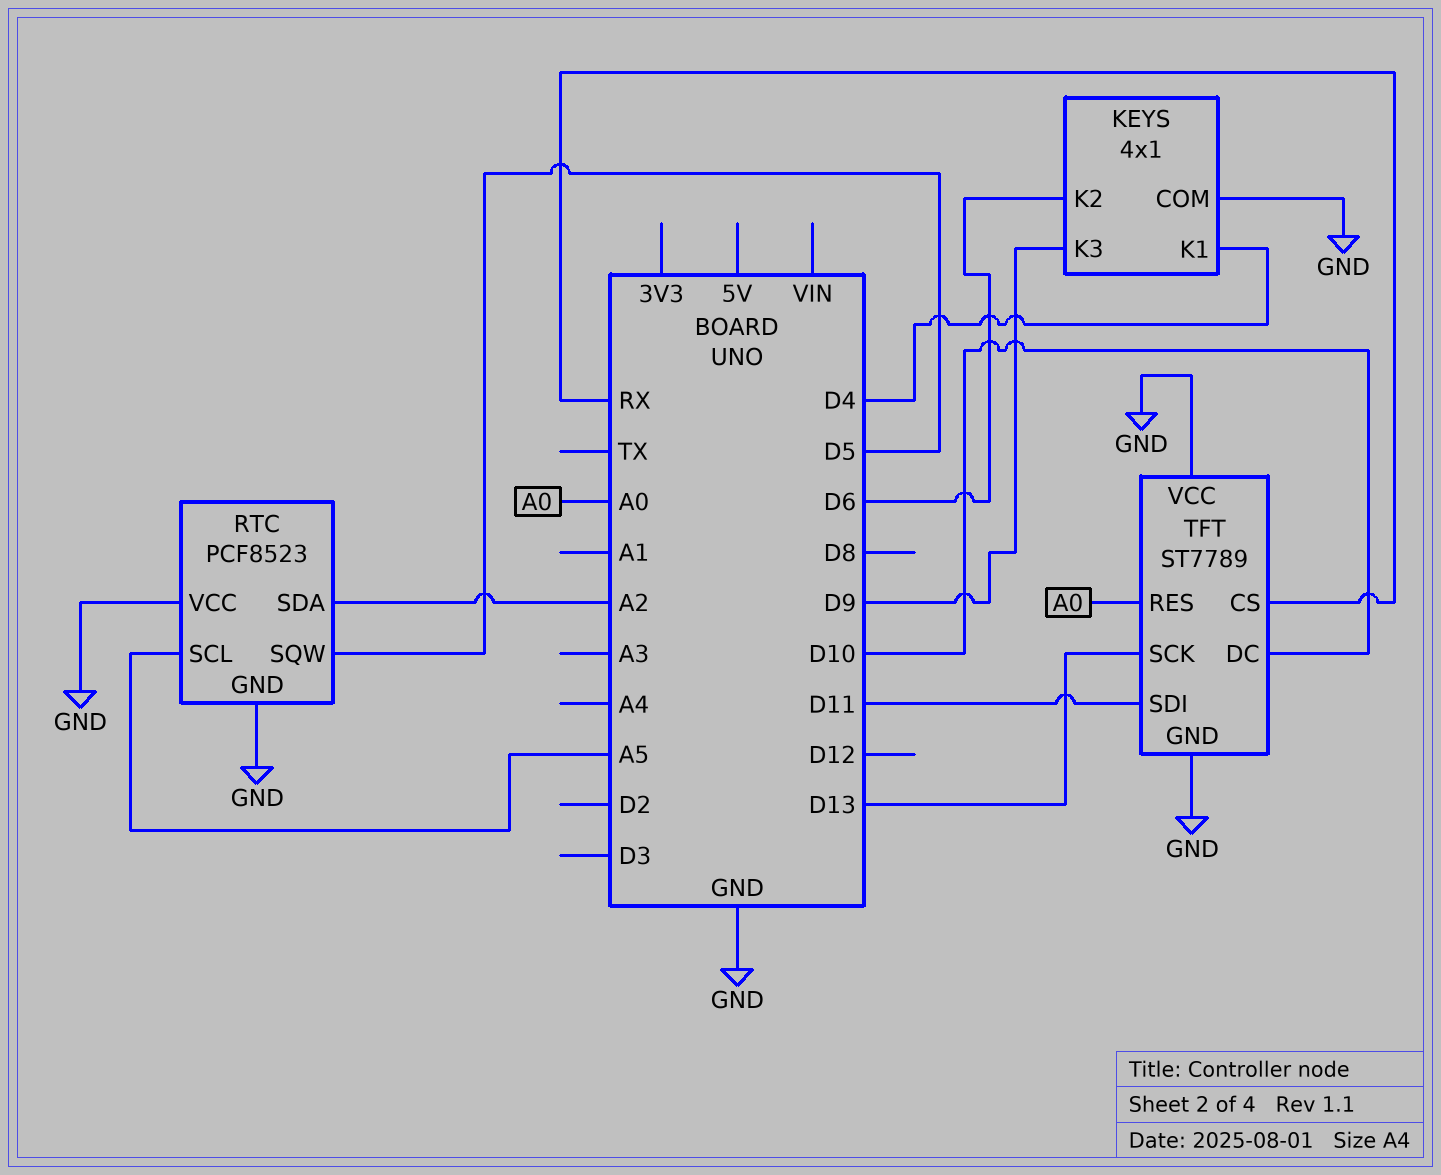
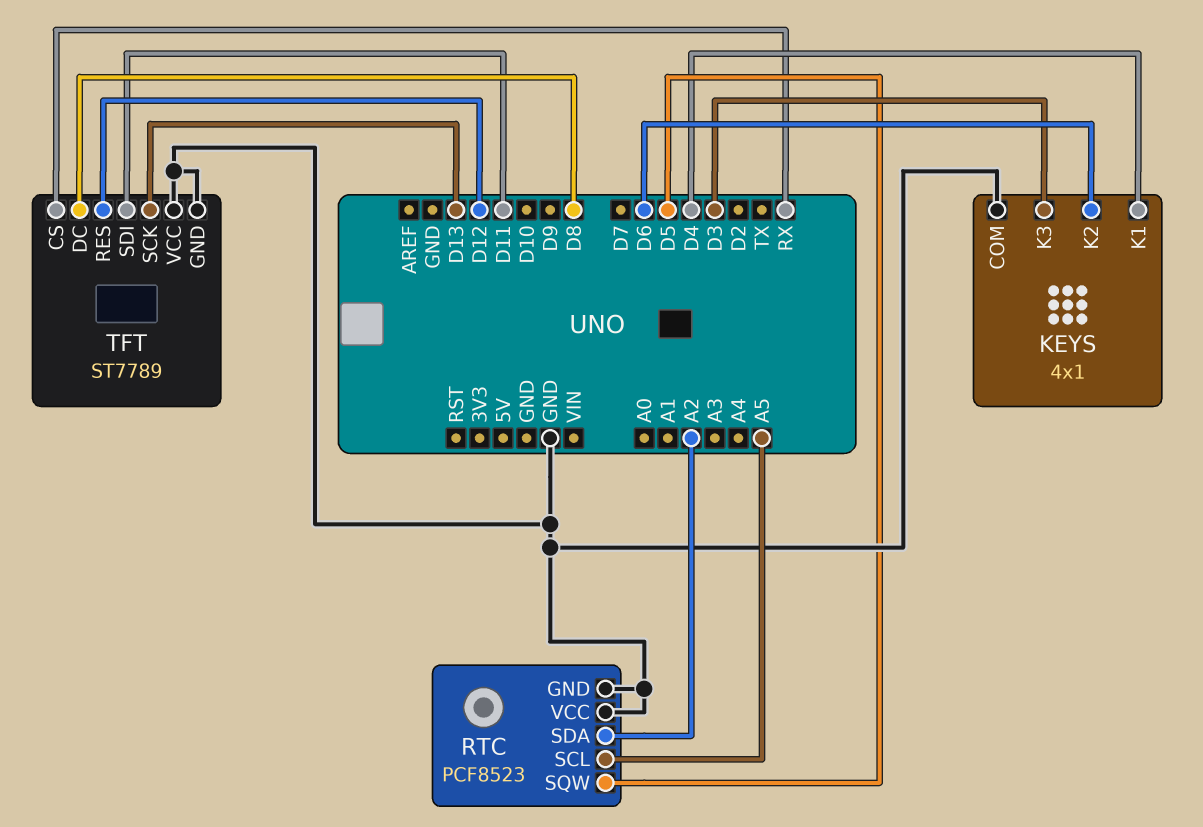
KEYS pin K3: D9 -> D3
TFT pin DC: D10 -> D8
TFT pin RES: A0 -> D12

